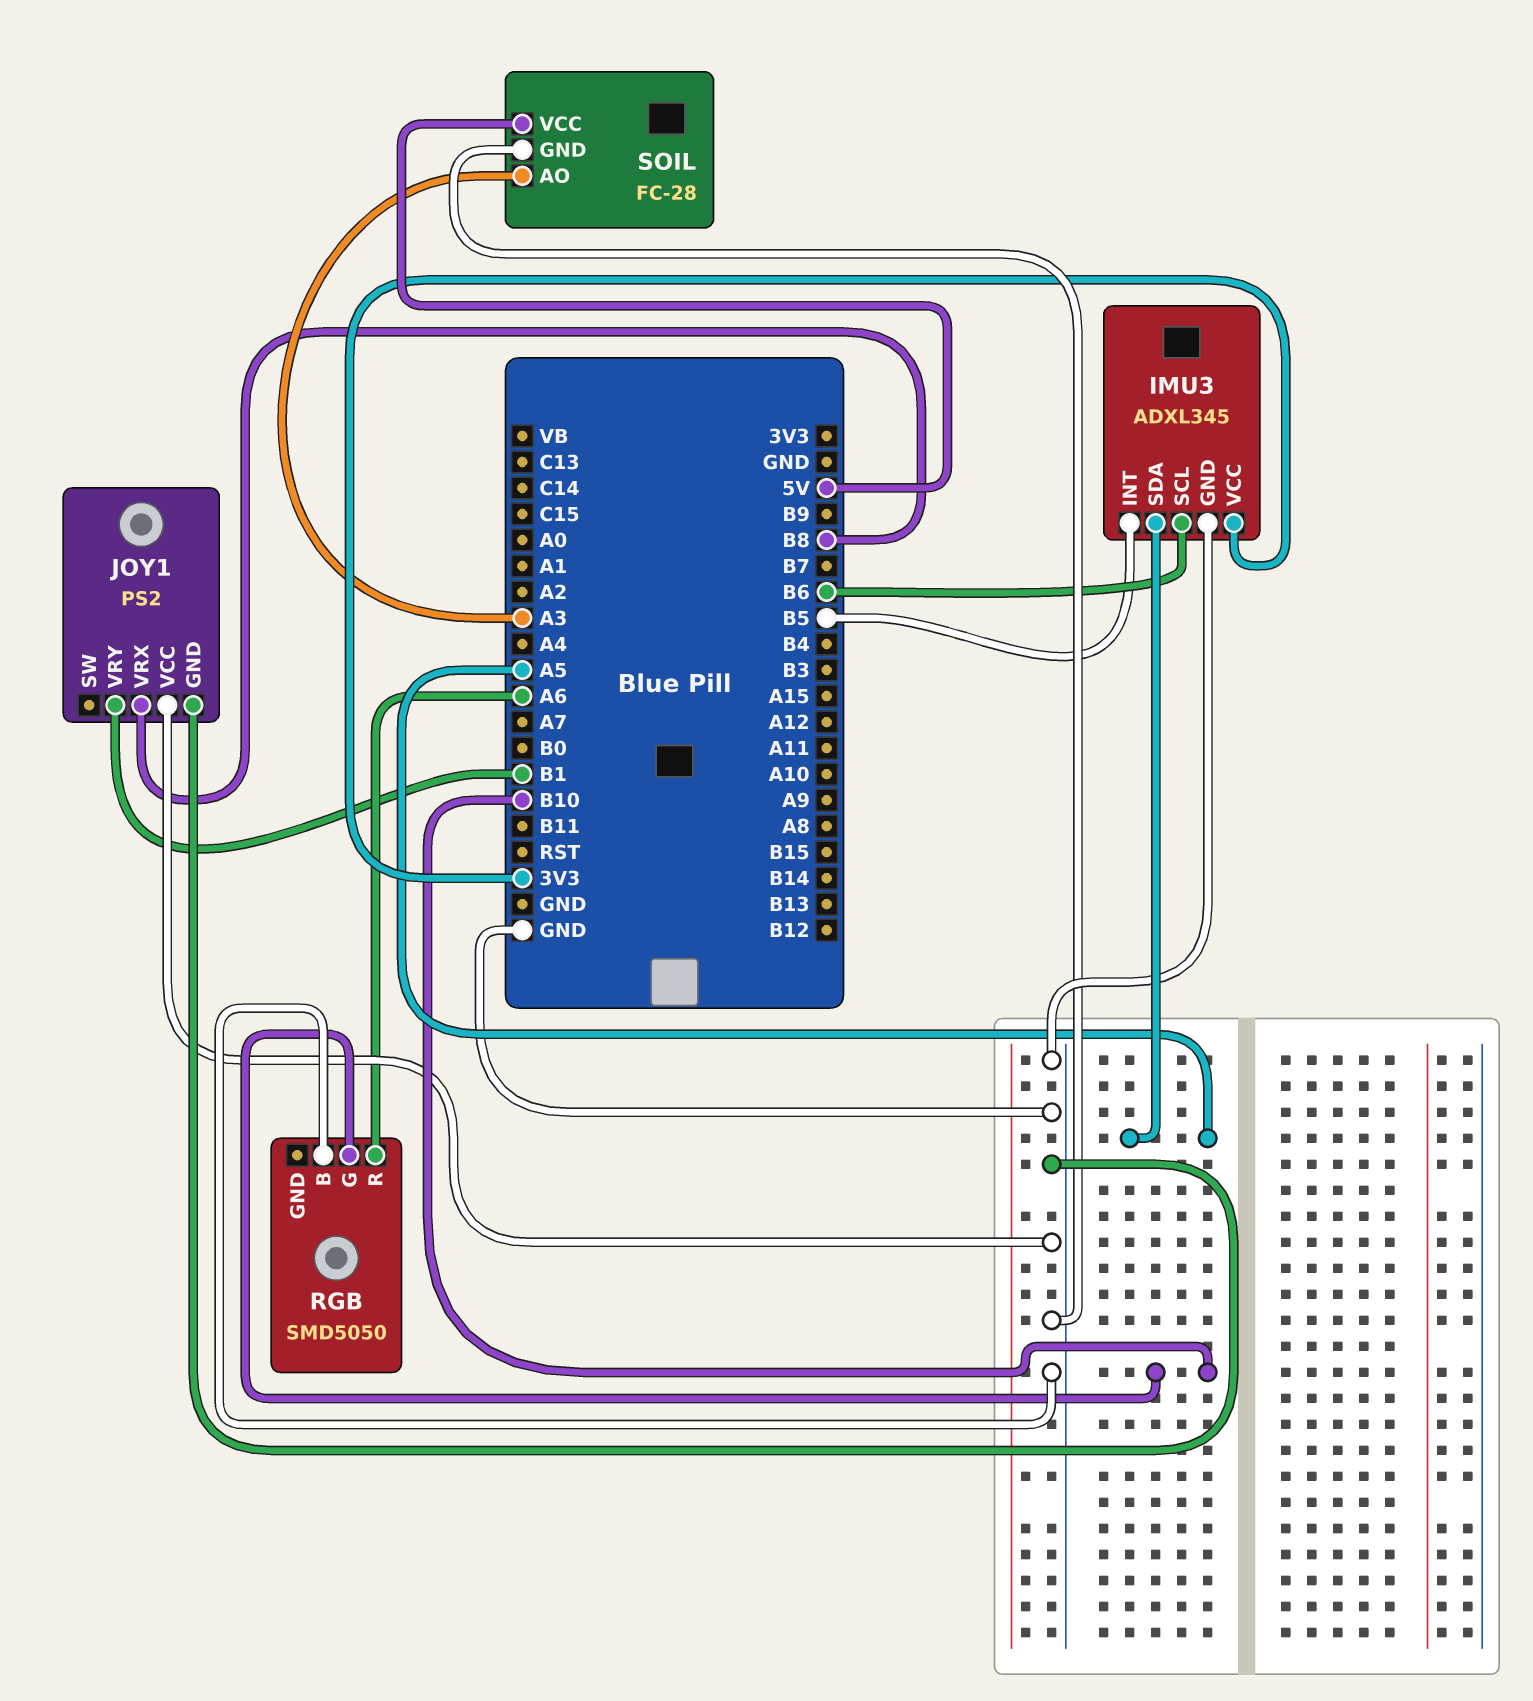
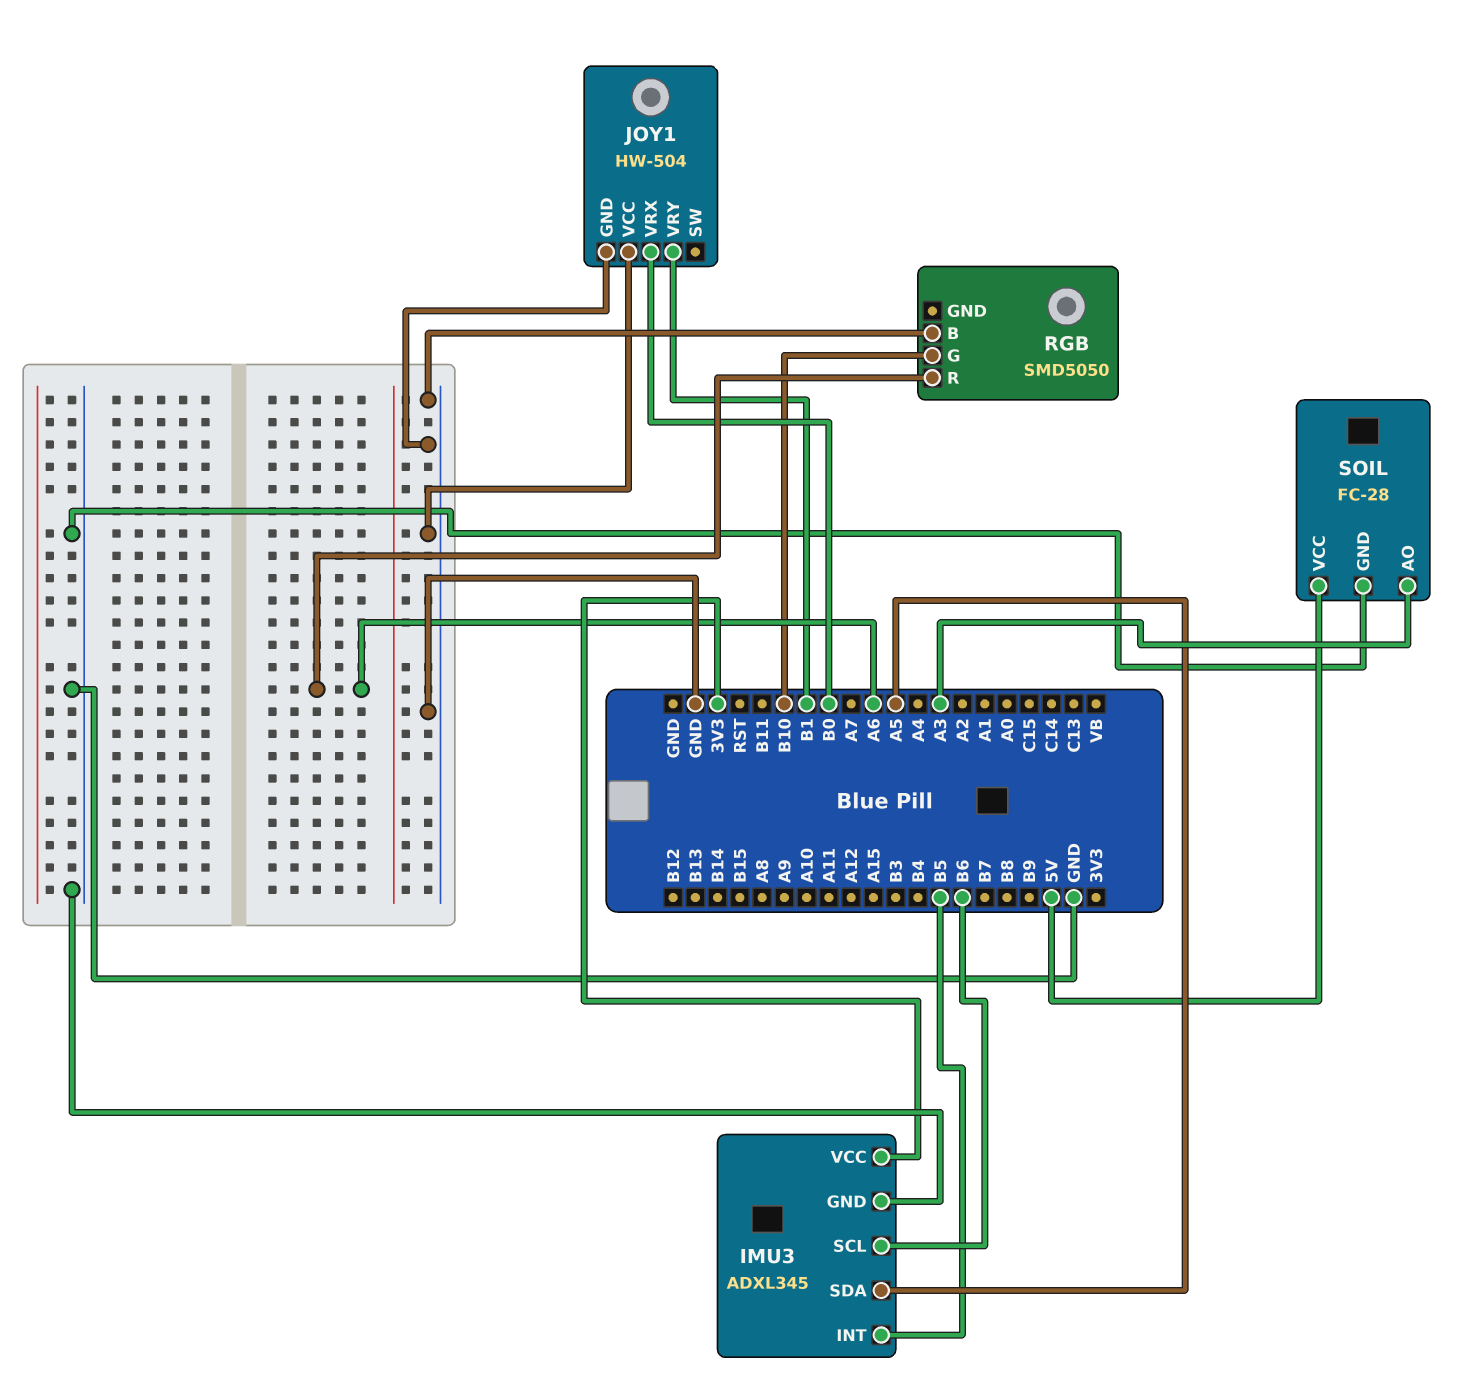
JOY1: PS2 -> HW-504
JOY1 pin VRX: B8 -> B0

